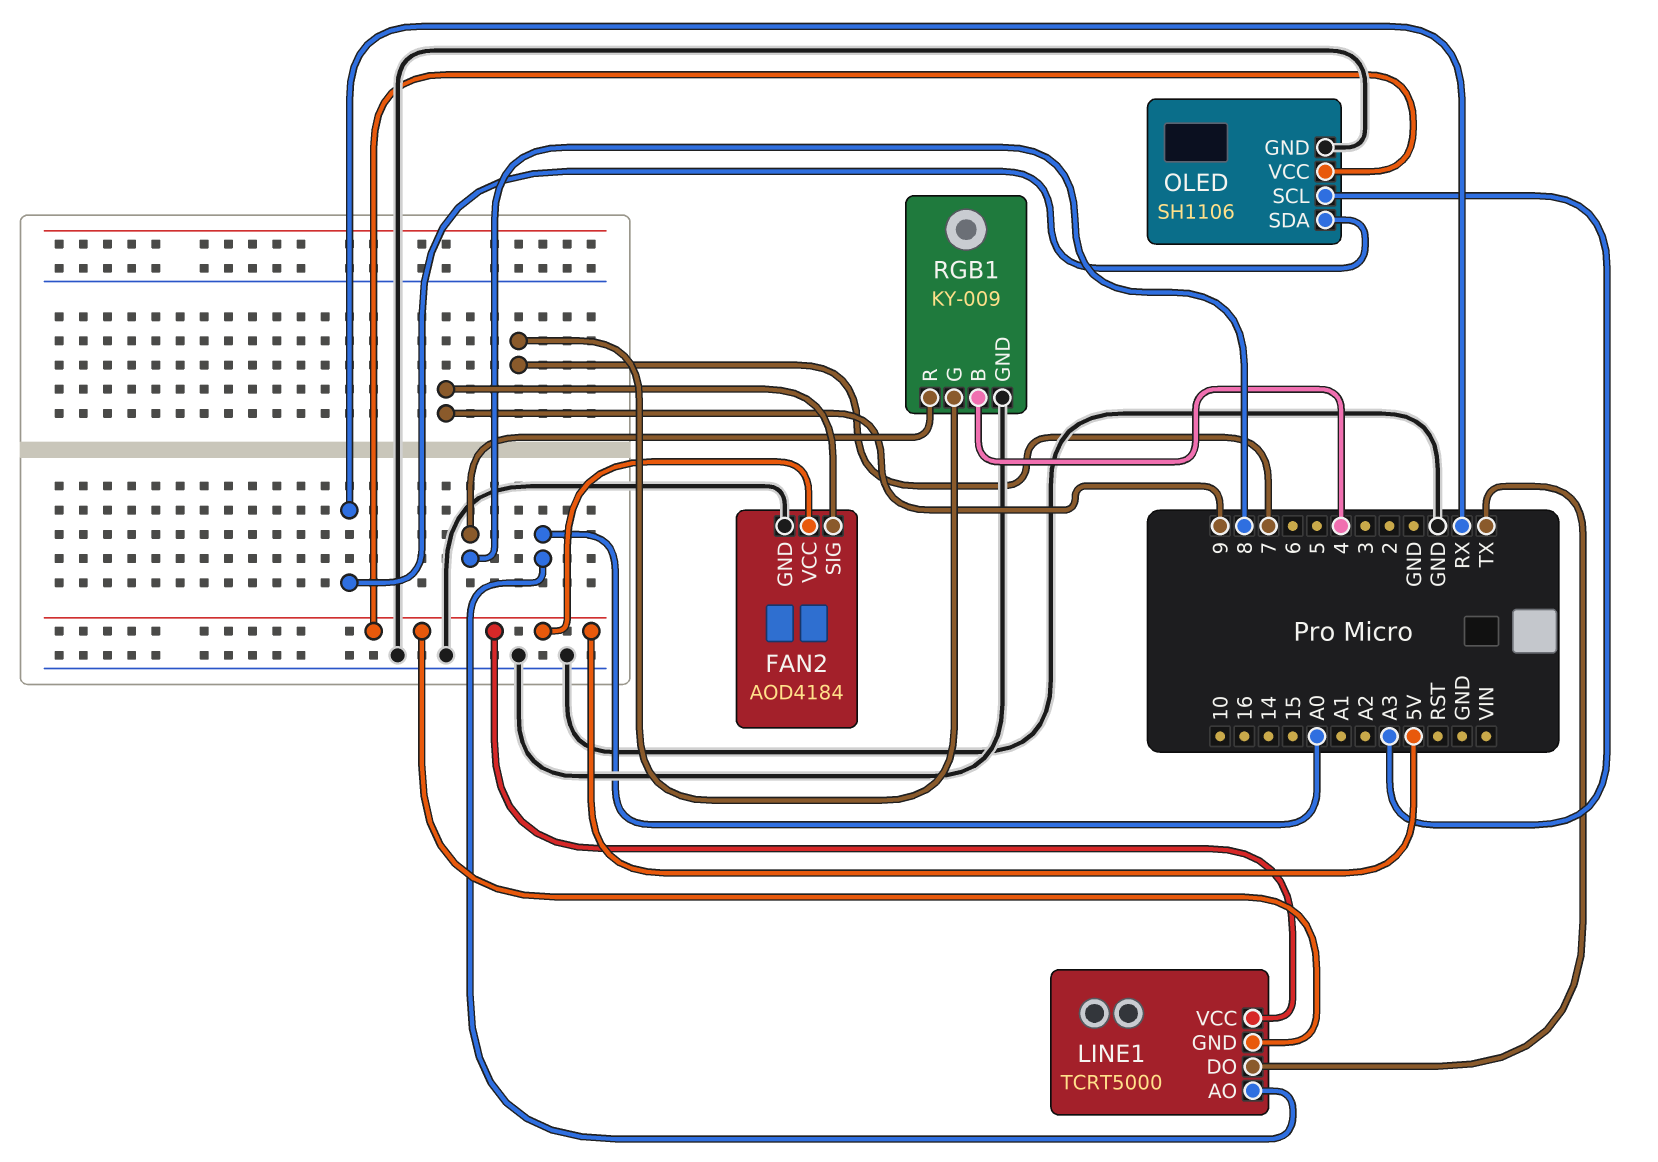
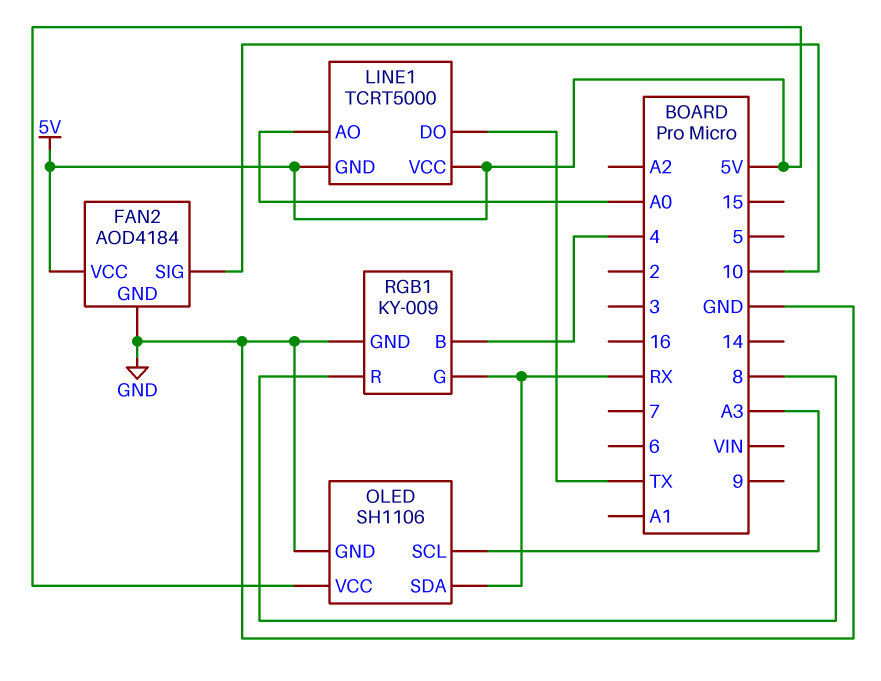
FAN2 pin SIG: 9 -> 10
RGB1 pin G: 7 -> RX

